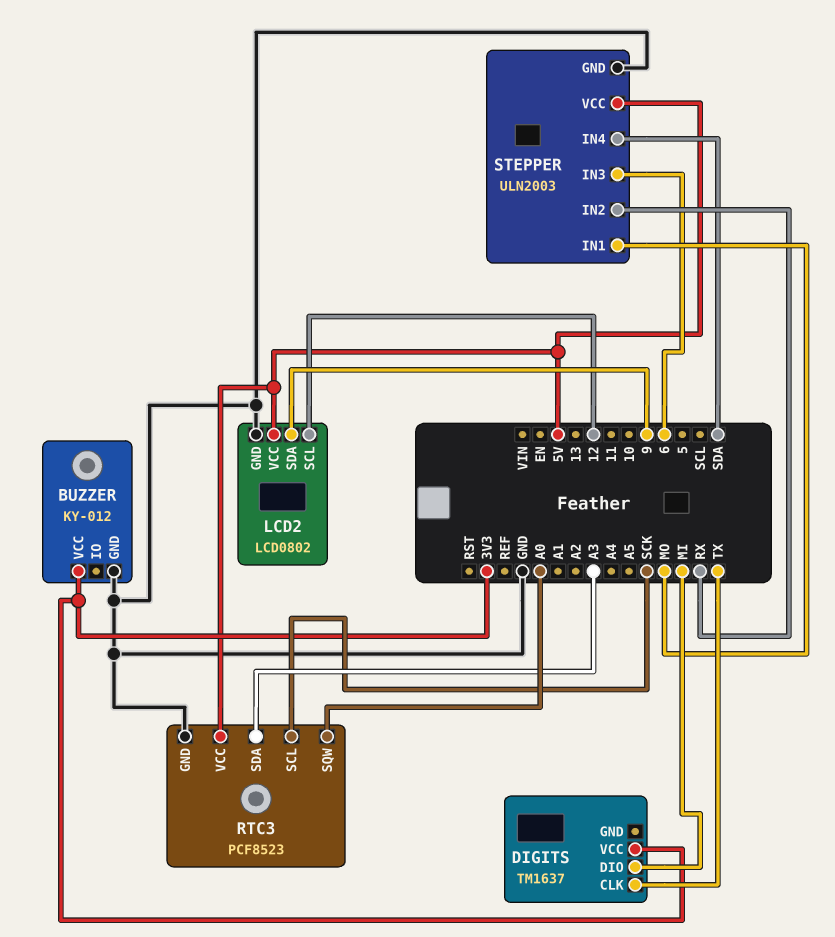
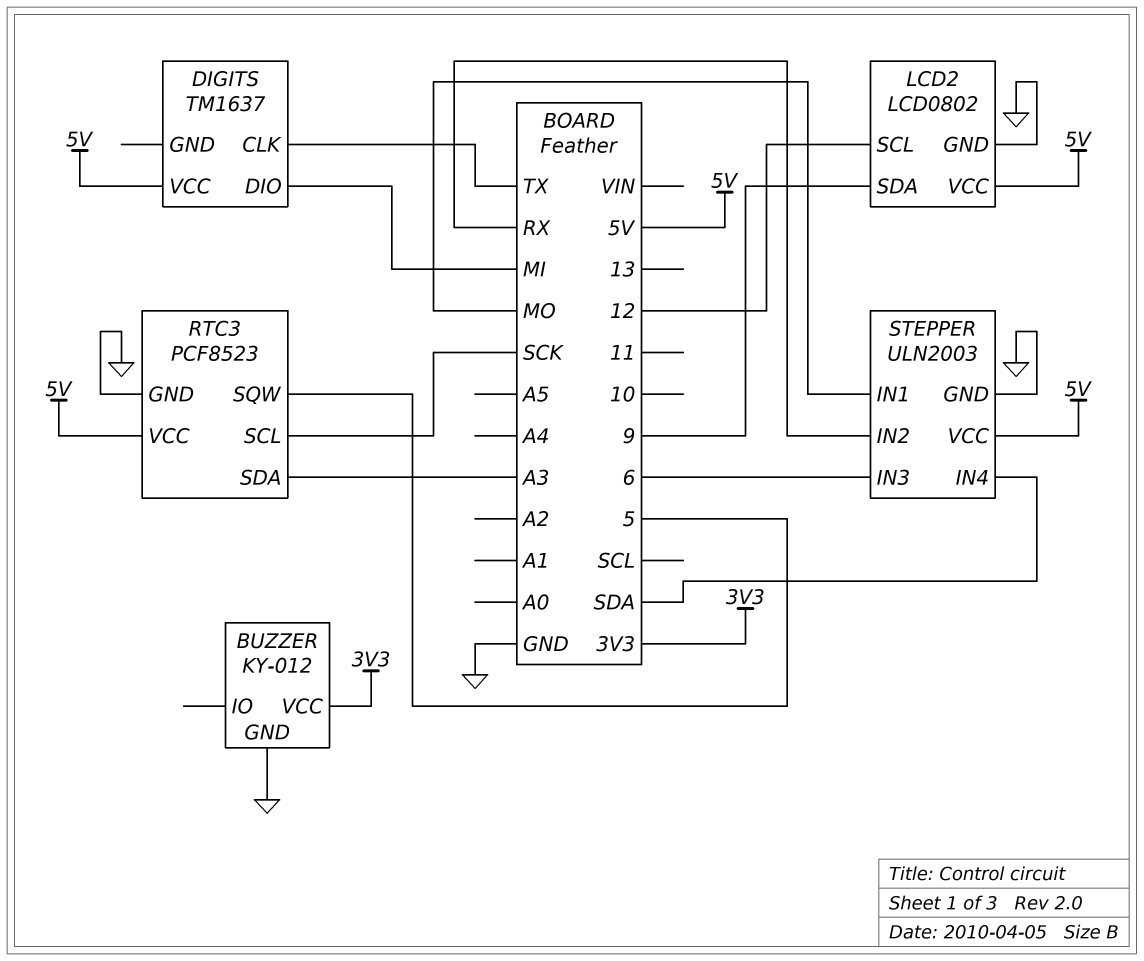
DIGITS pin VCC: 3V3 -> 5V
RTC3 pin SQW: A0 -> 5

